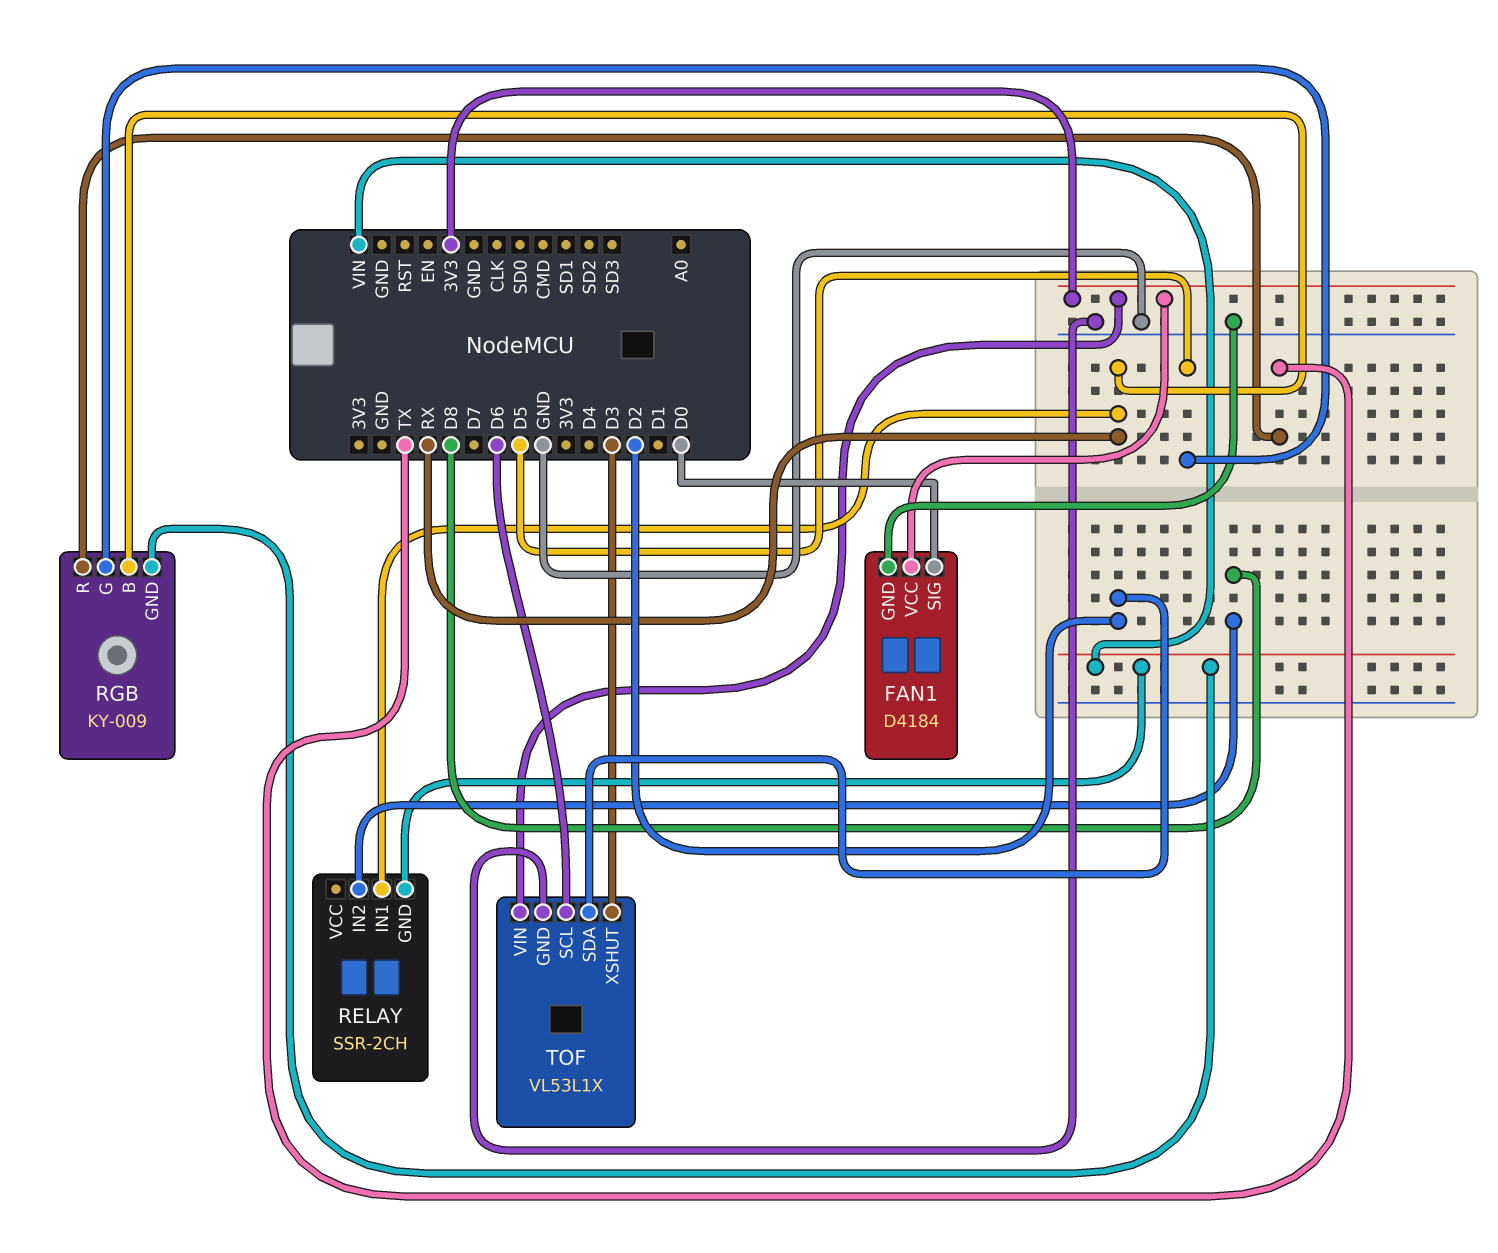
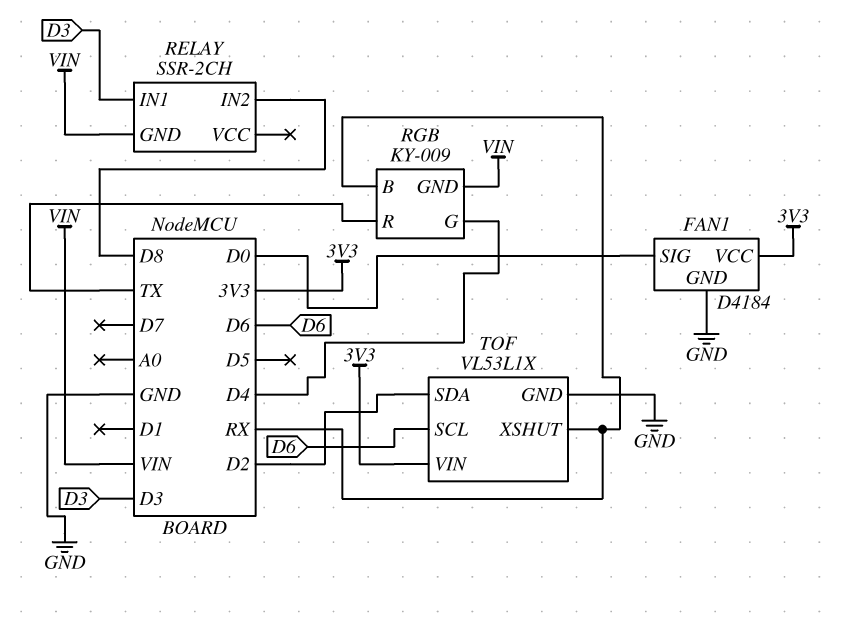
RELAY pin IN1: RX -> D3
RGB pin G: D5 -> D4
TOF pin XSHUT: D3 -> RX

